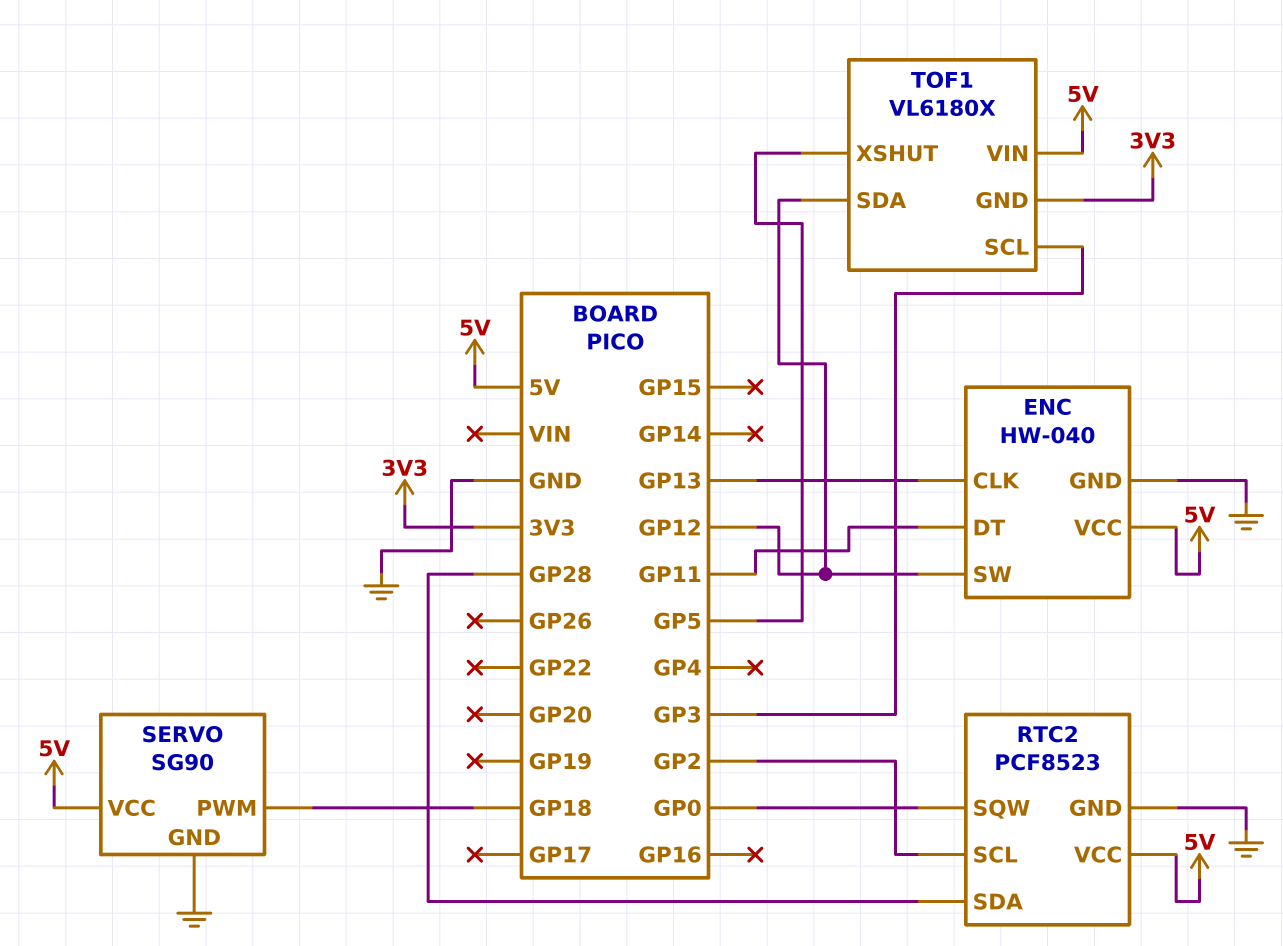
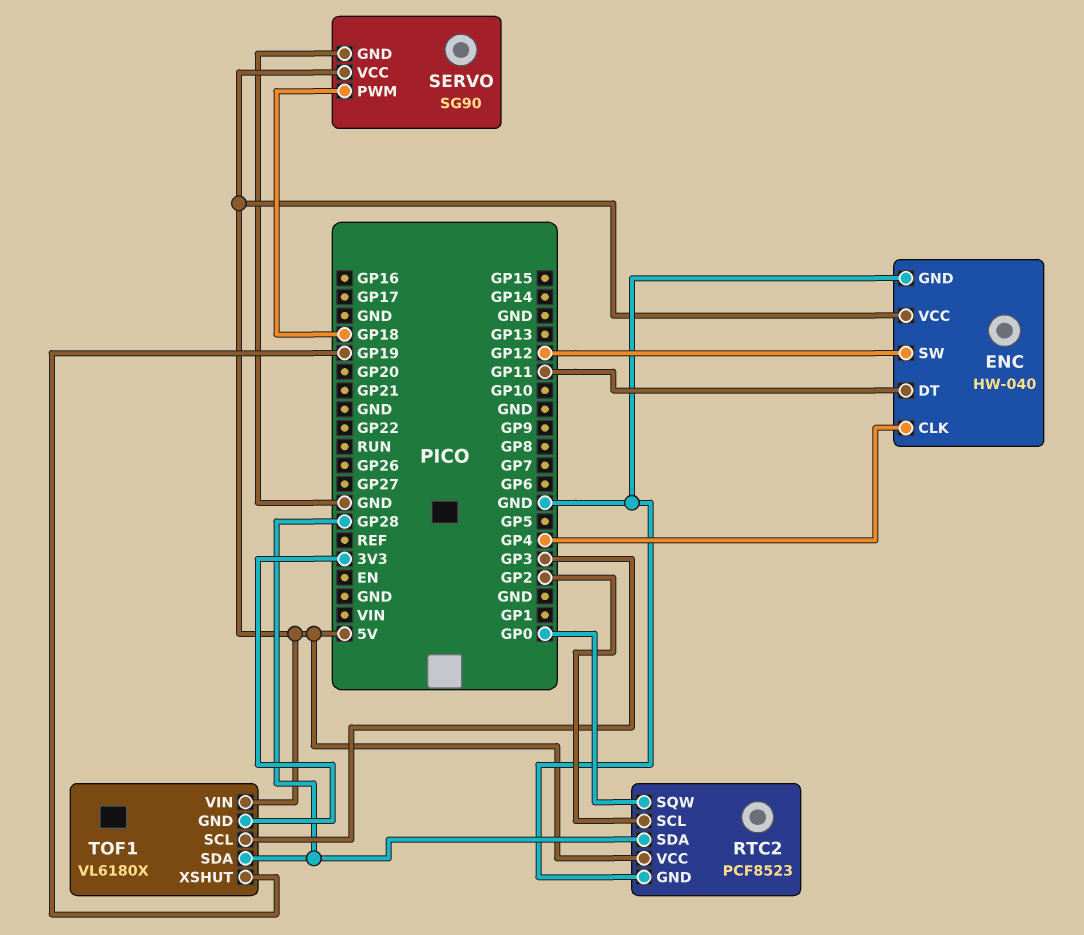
ENC pin CLK: GP13 -> GP4
TOF1 pin SDA: GP12 -> GP28
TOF1 pin XSHUT: GP5 -> GP19

